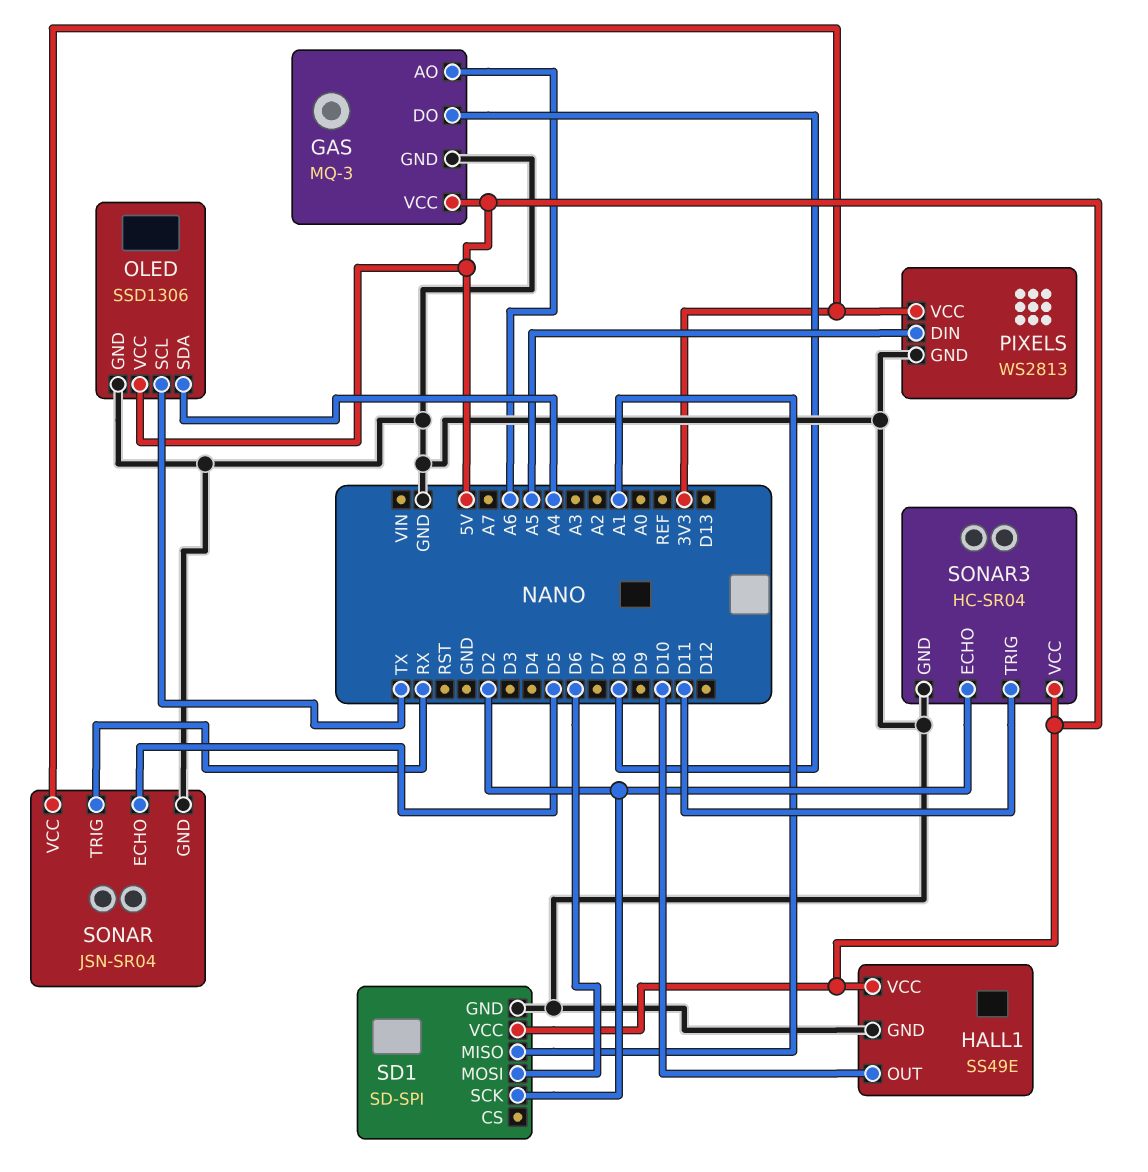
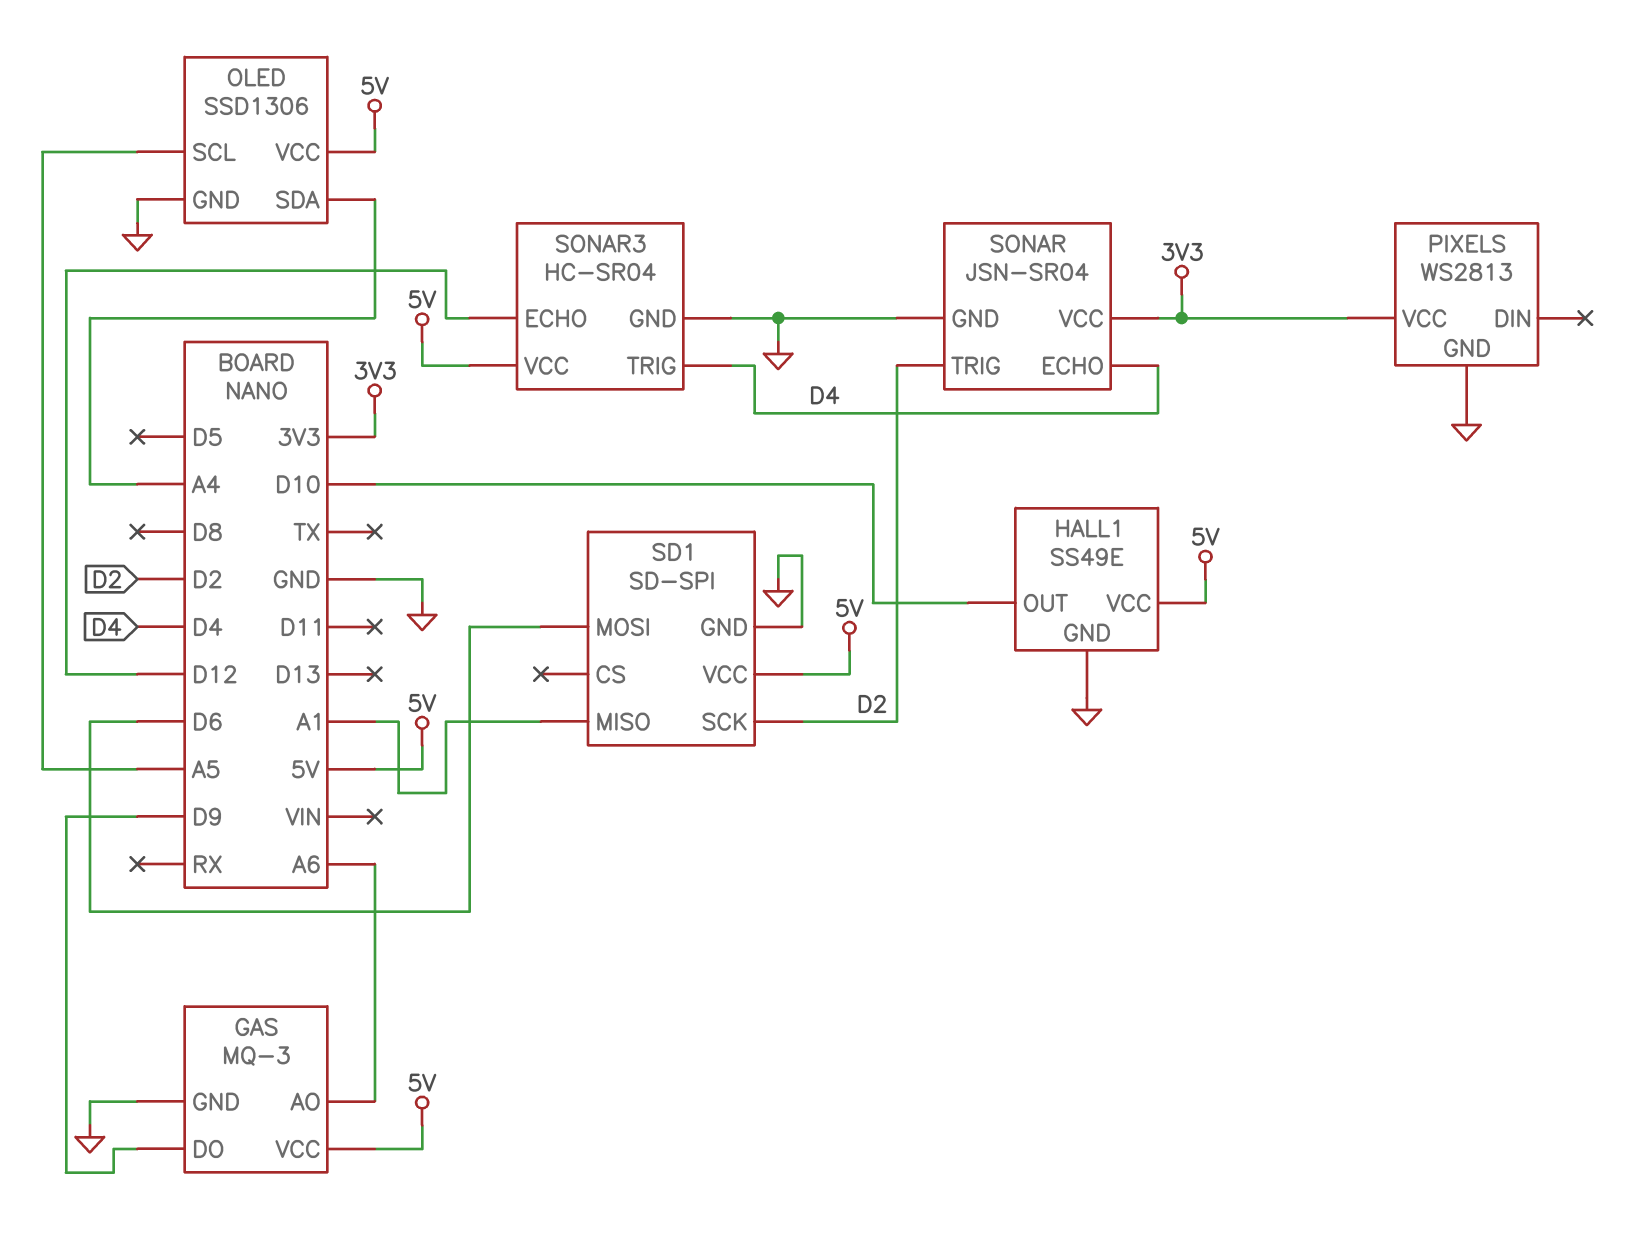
GAS pin DO: D8 -> D9
OLED pin SCL: TX -> A5
PIXELS pin DIN: A5 -> none
SONAR pin ECHO: D5 -> D4
SONAR pin TRIG: RX -> D2
SONAR3 pin ECHO: D2 -> D12
SONAR3 pin TRIG: D11 -> D4

